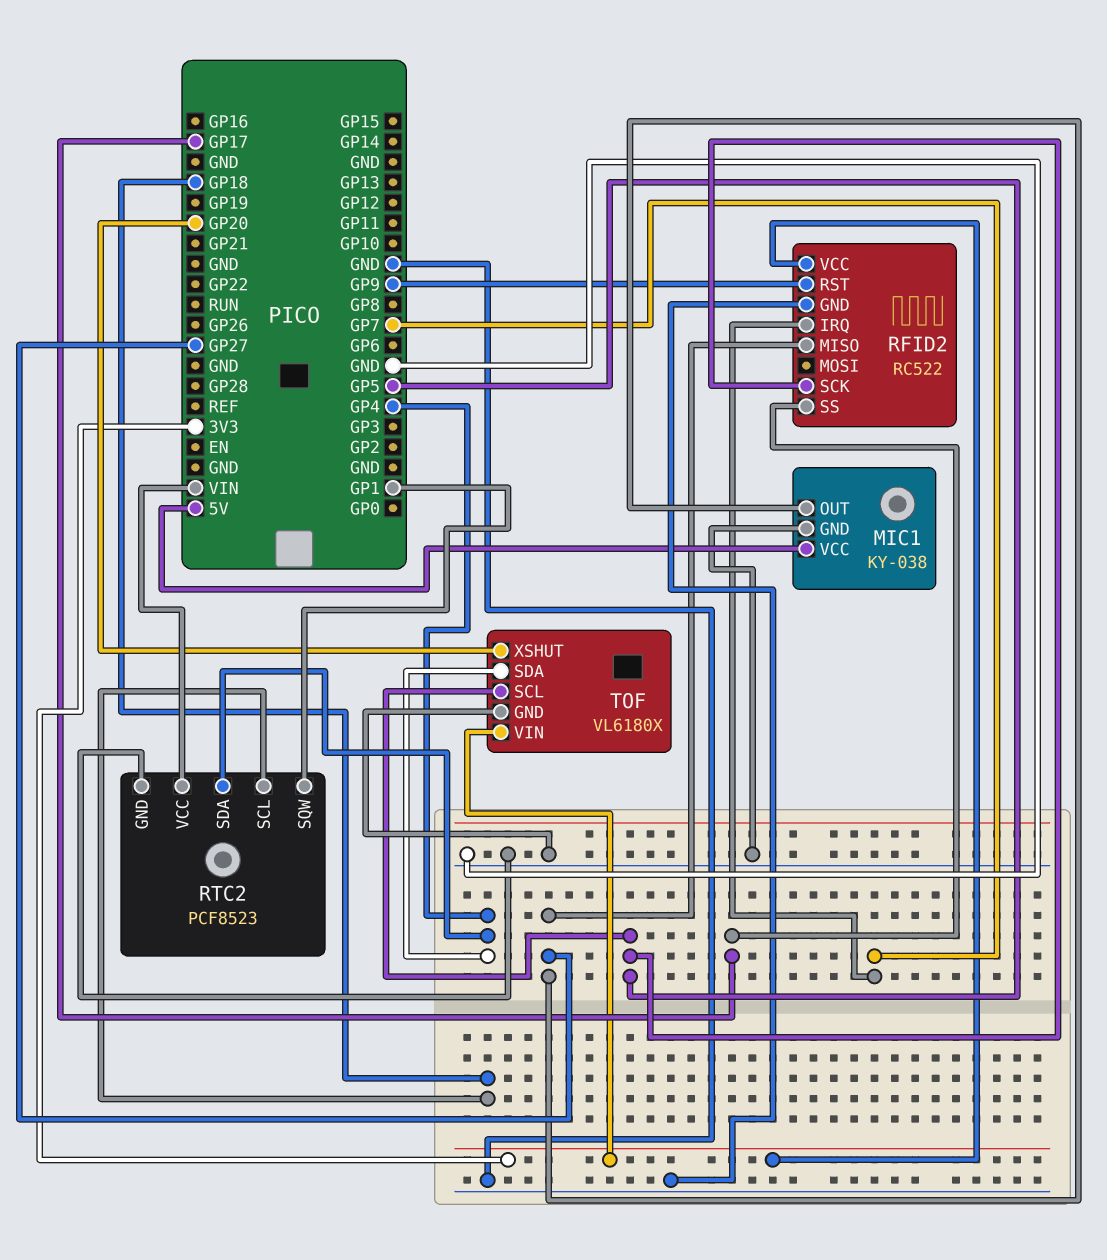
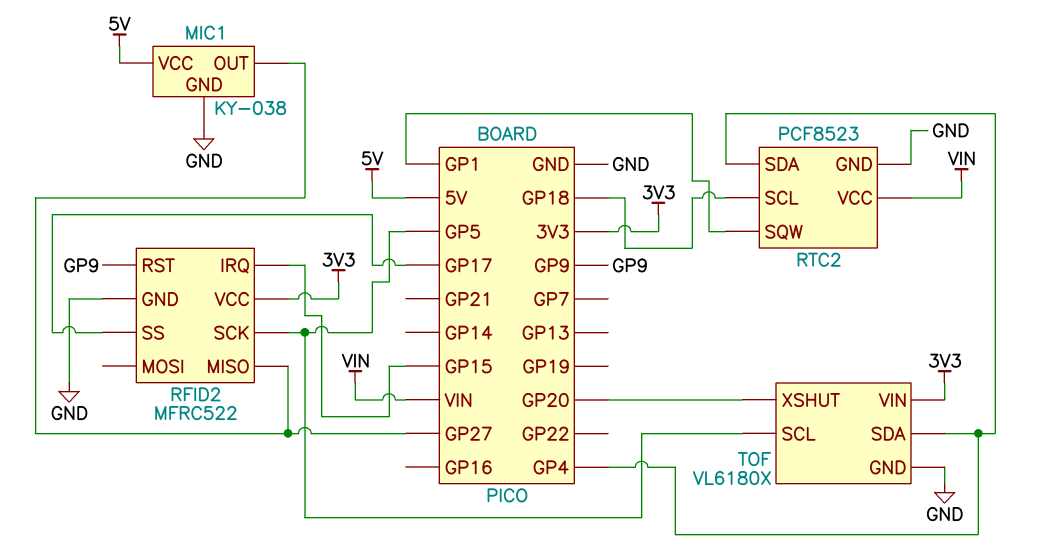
RFID2: RC522 -> MFRC522
RFID2 pin IRQ: GP7 -> GP15

